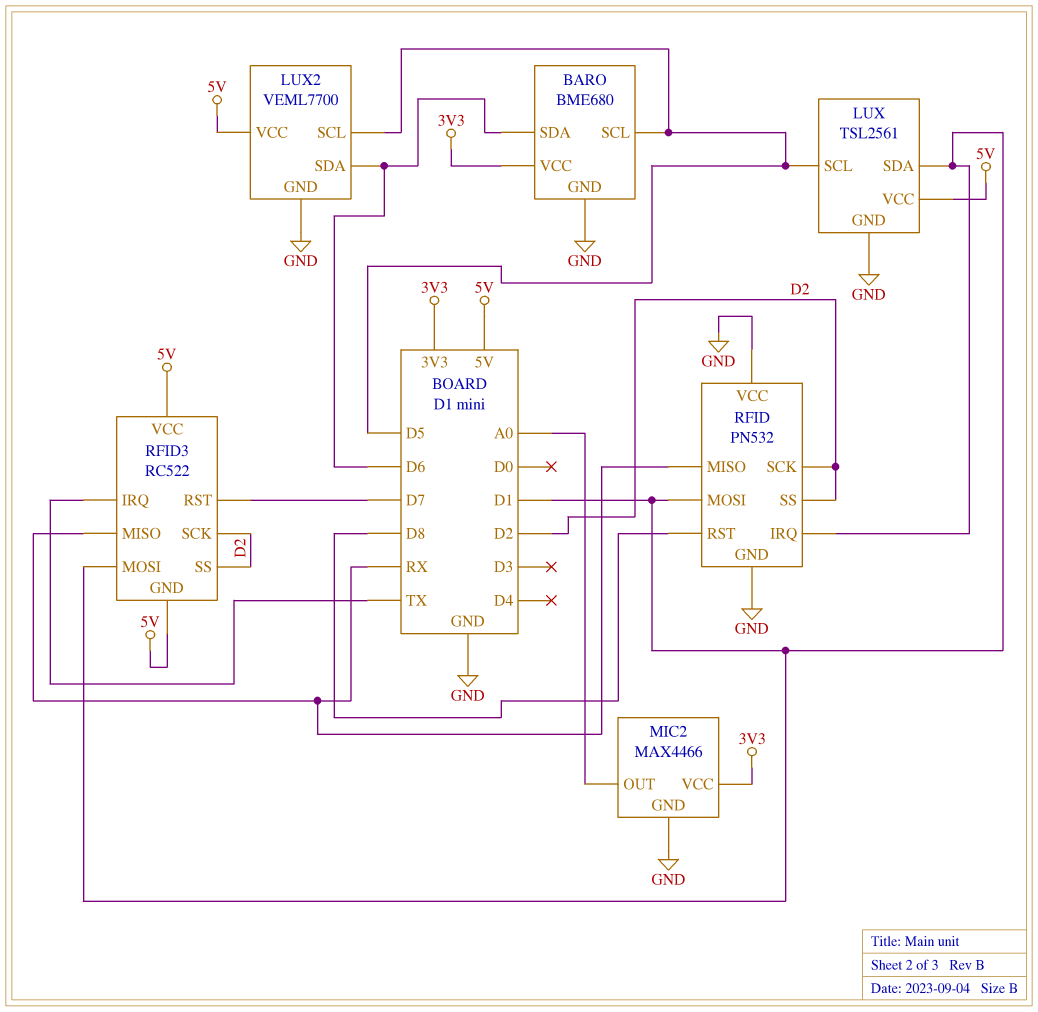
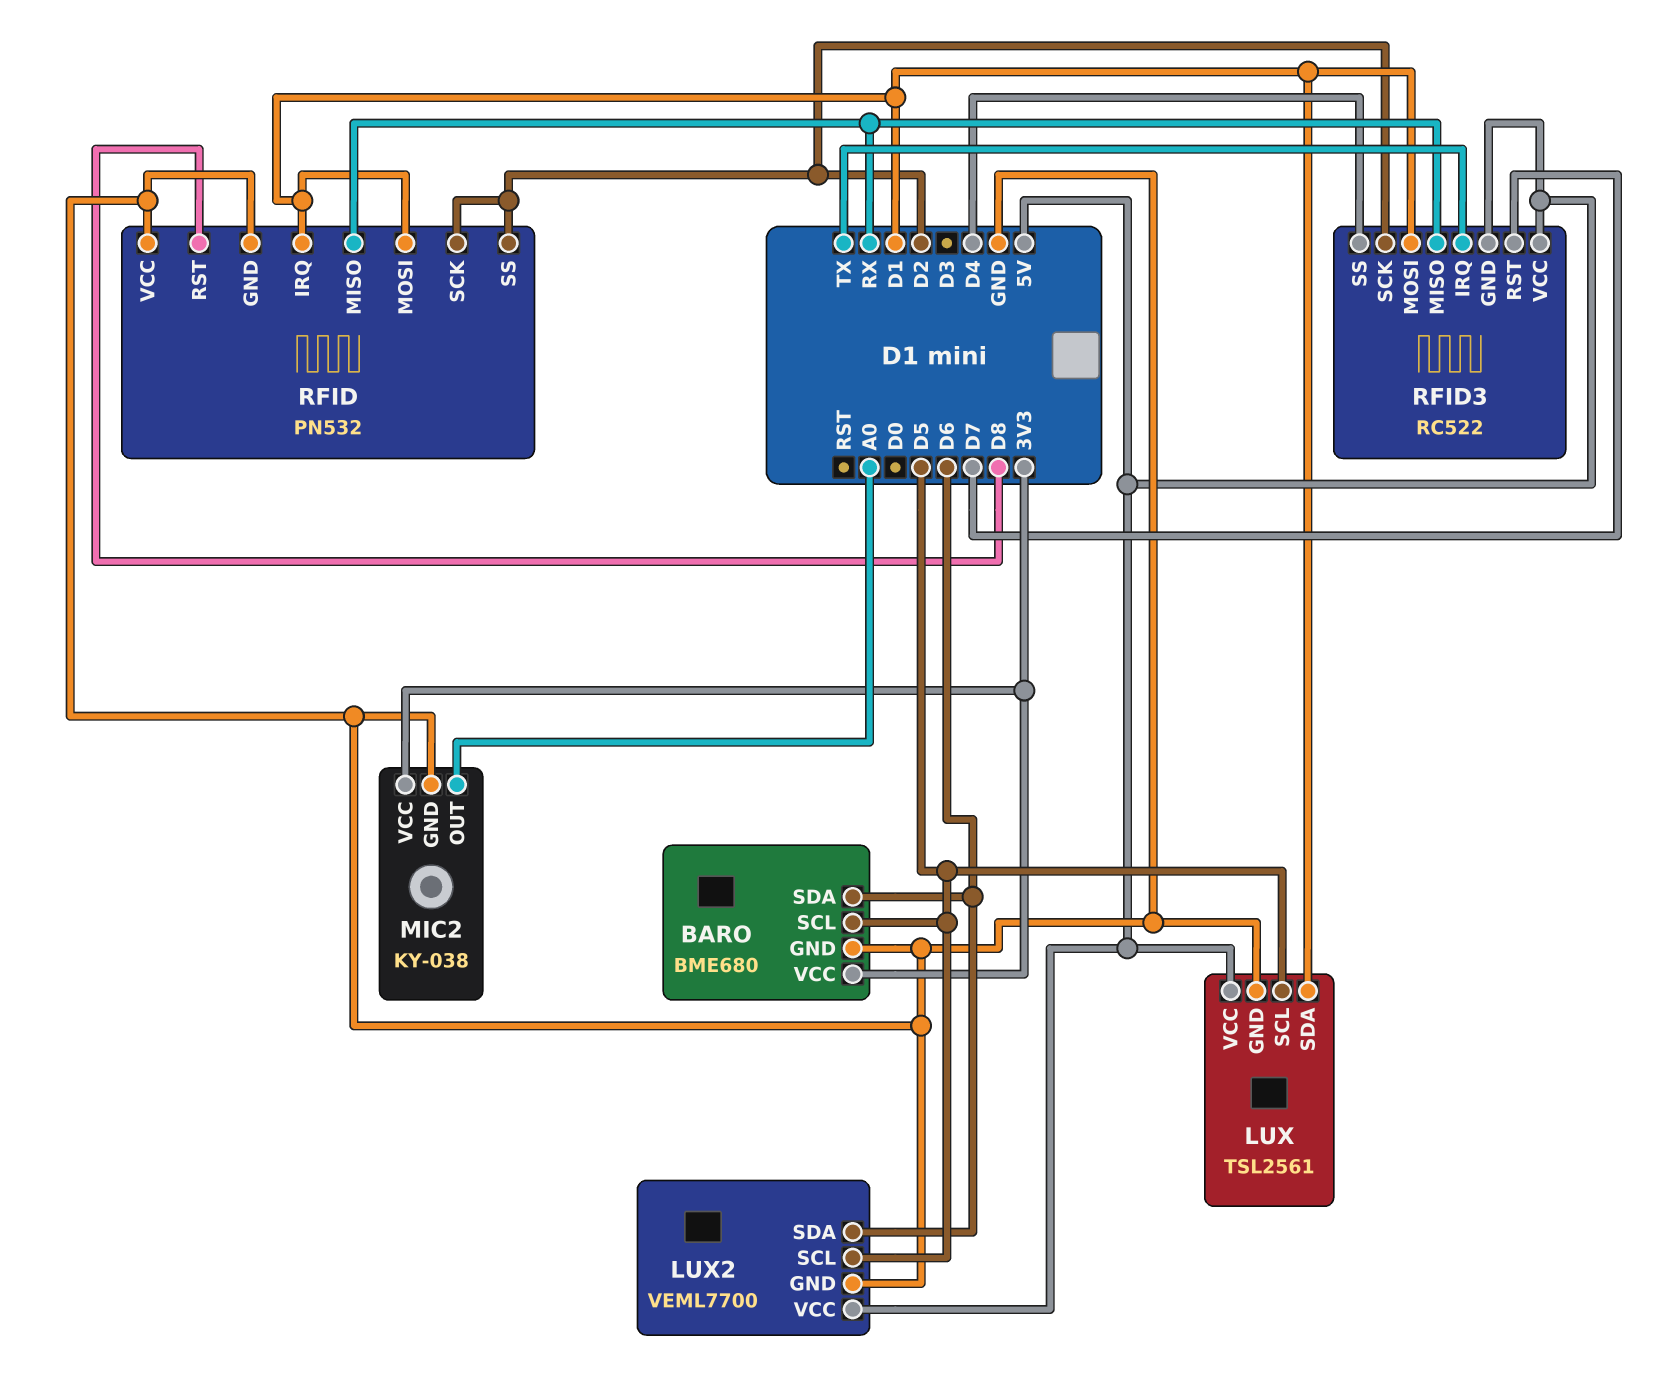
MIC2: MAX4466 -> KY-038
RFID3 pin SS: D2 -> D4

